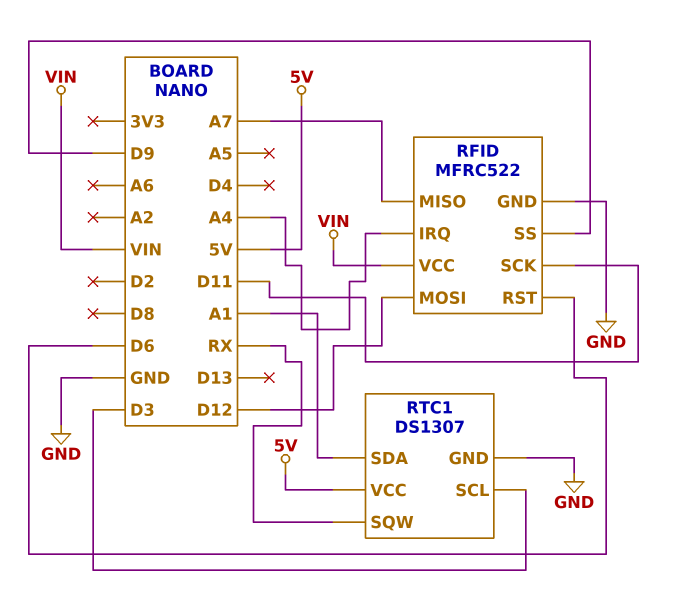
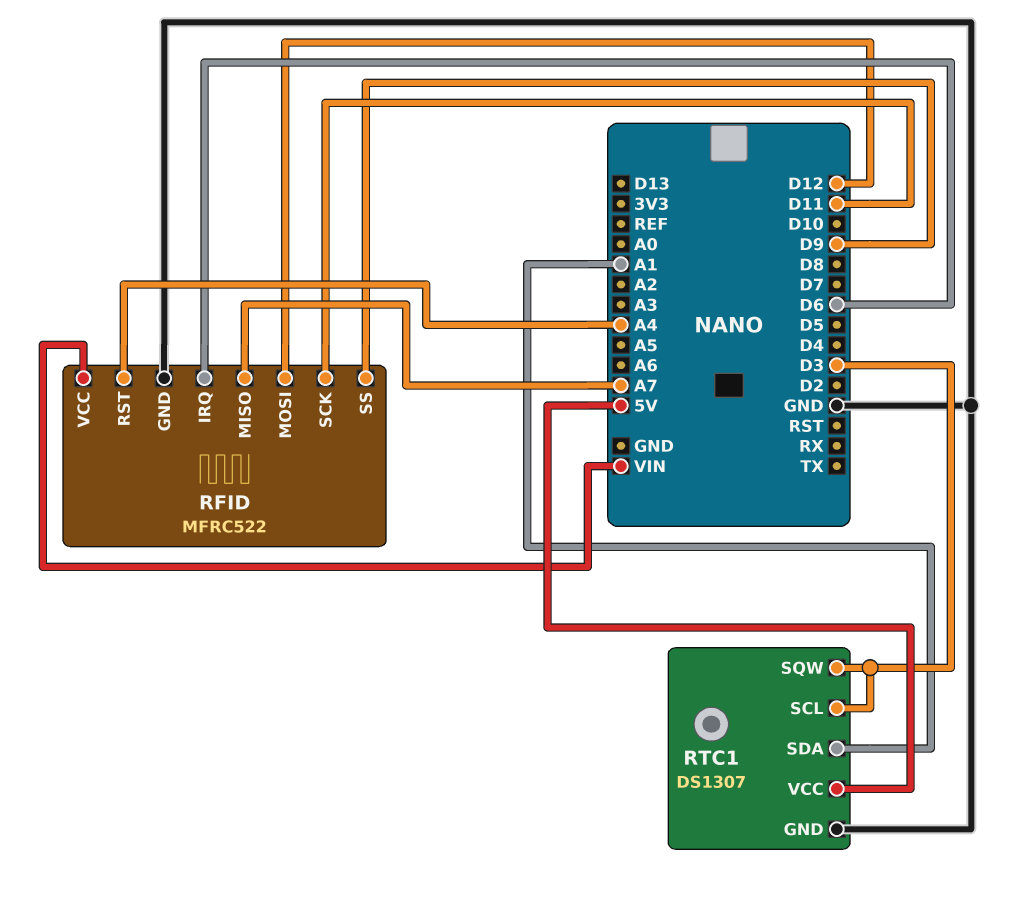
RFID pin IRQ: A4 -> D6
RFID pin RST: D6 -> A4
RTC1 pin SQW: RX -> D3

